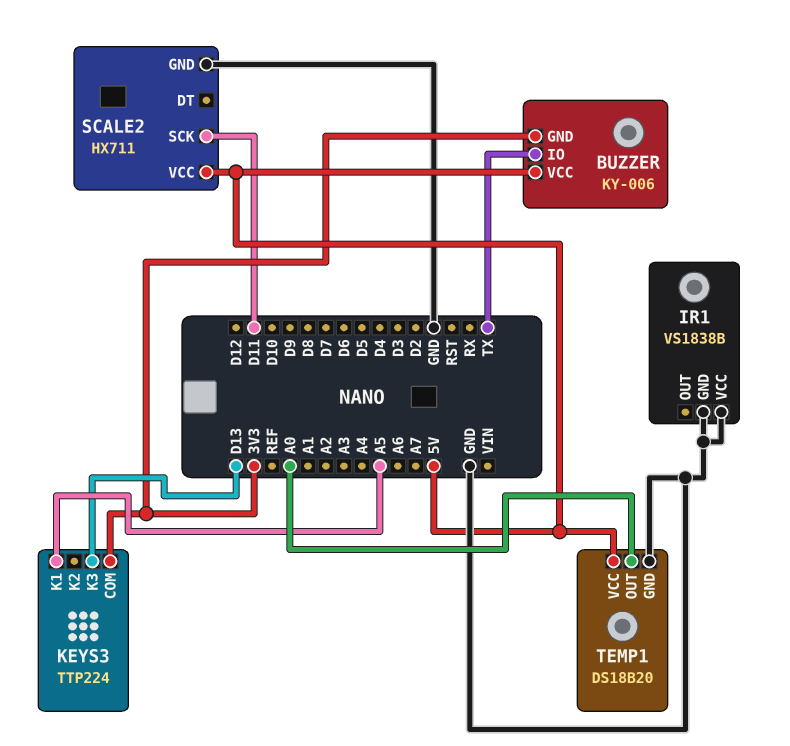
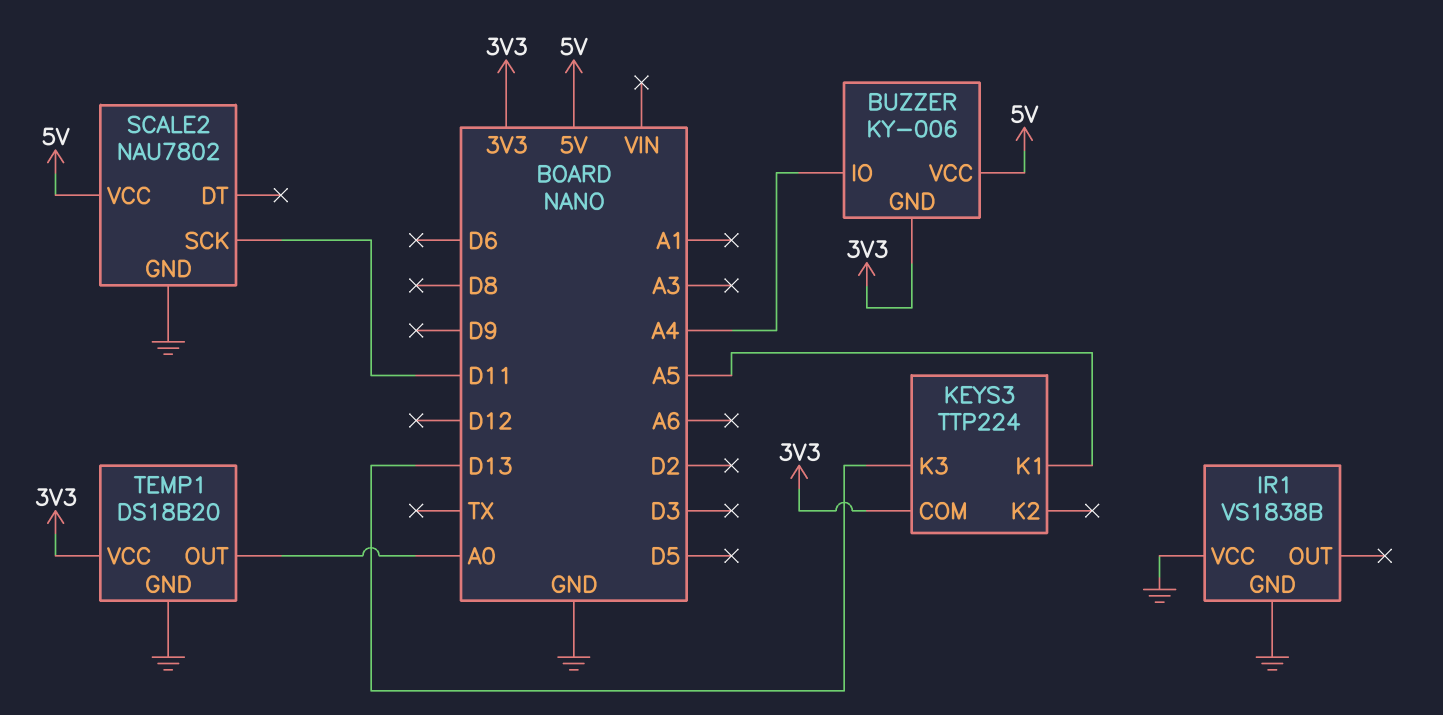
BUZZER pin IO: TX -> A4
SCALE2: HX711 -> NAU7802
TEMP1 pin VCC: 5V -> 3V3

